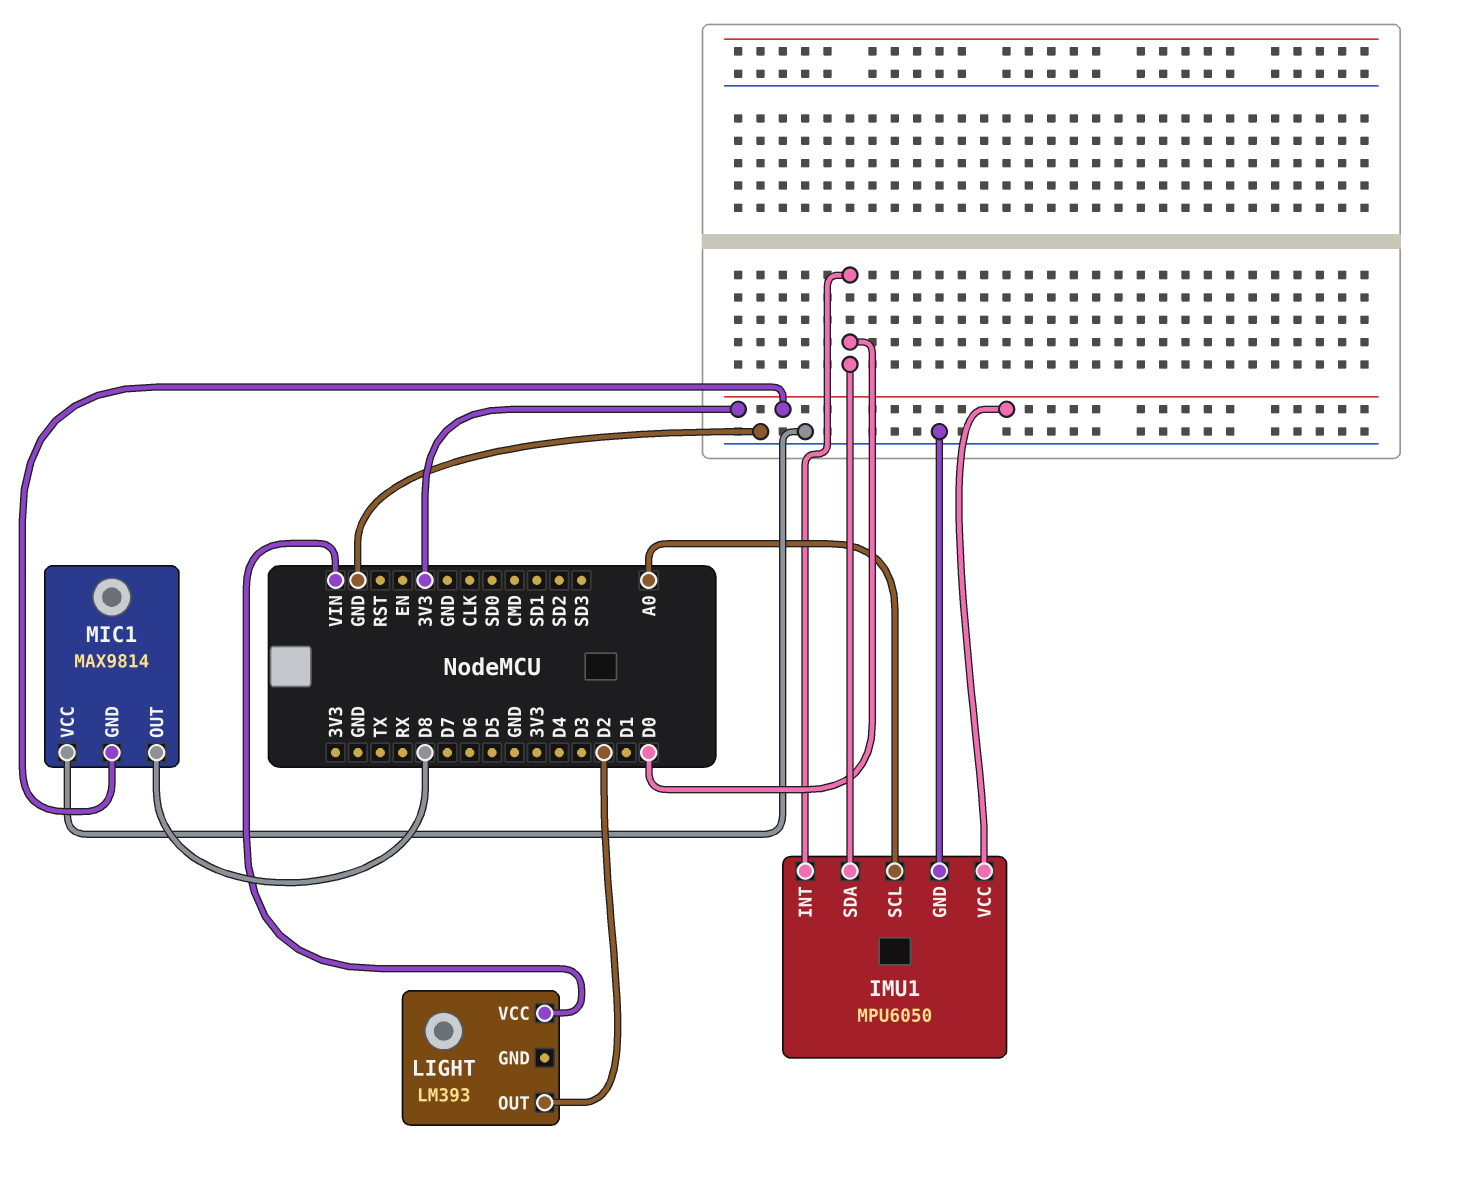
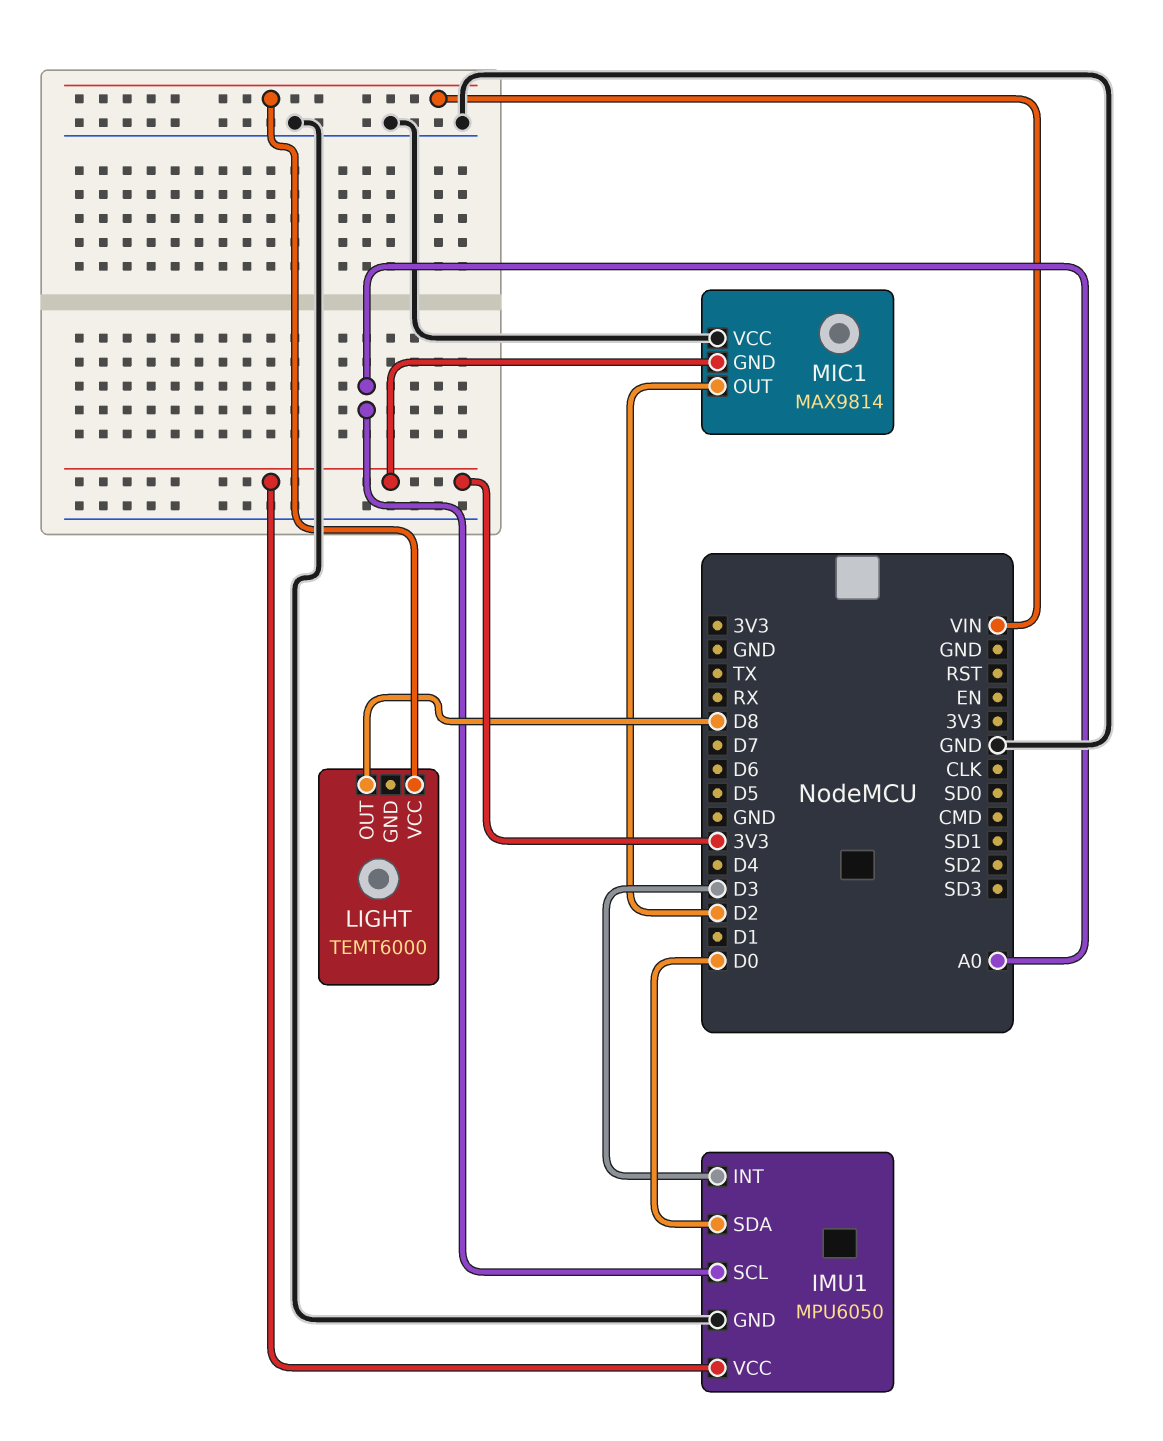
IMU1 pin INT: D0 -> D3
LIGHT: LM393 -> TEMT6000
LIGHT pin OUT: D2 -> D8
MIC1 pin OUT: D8 -> D2

